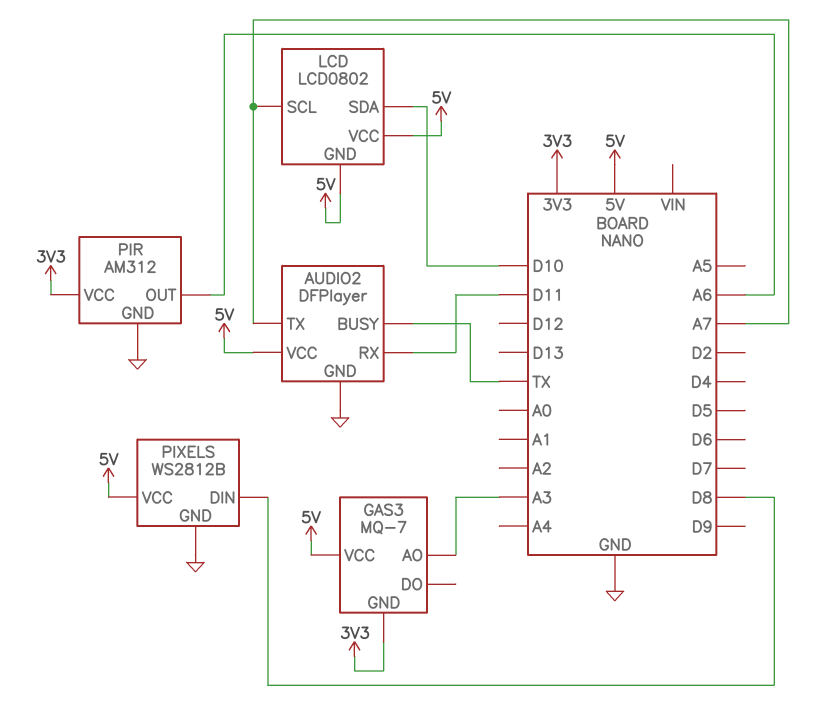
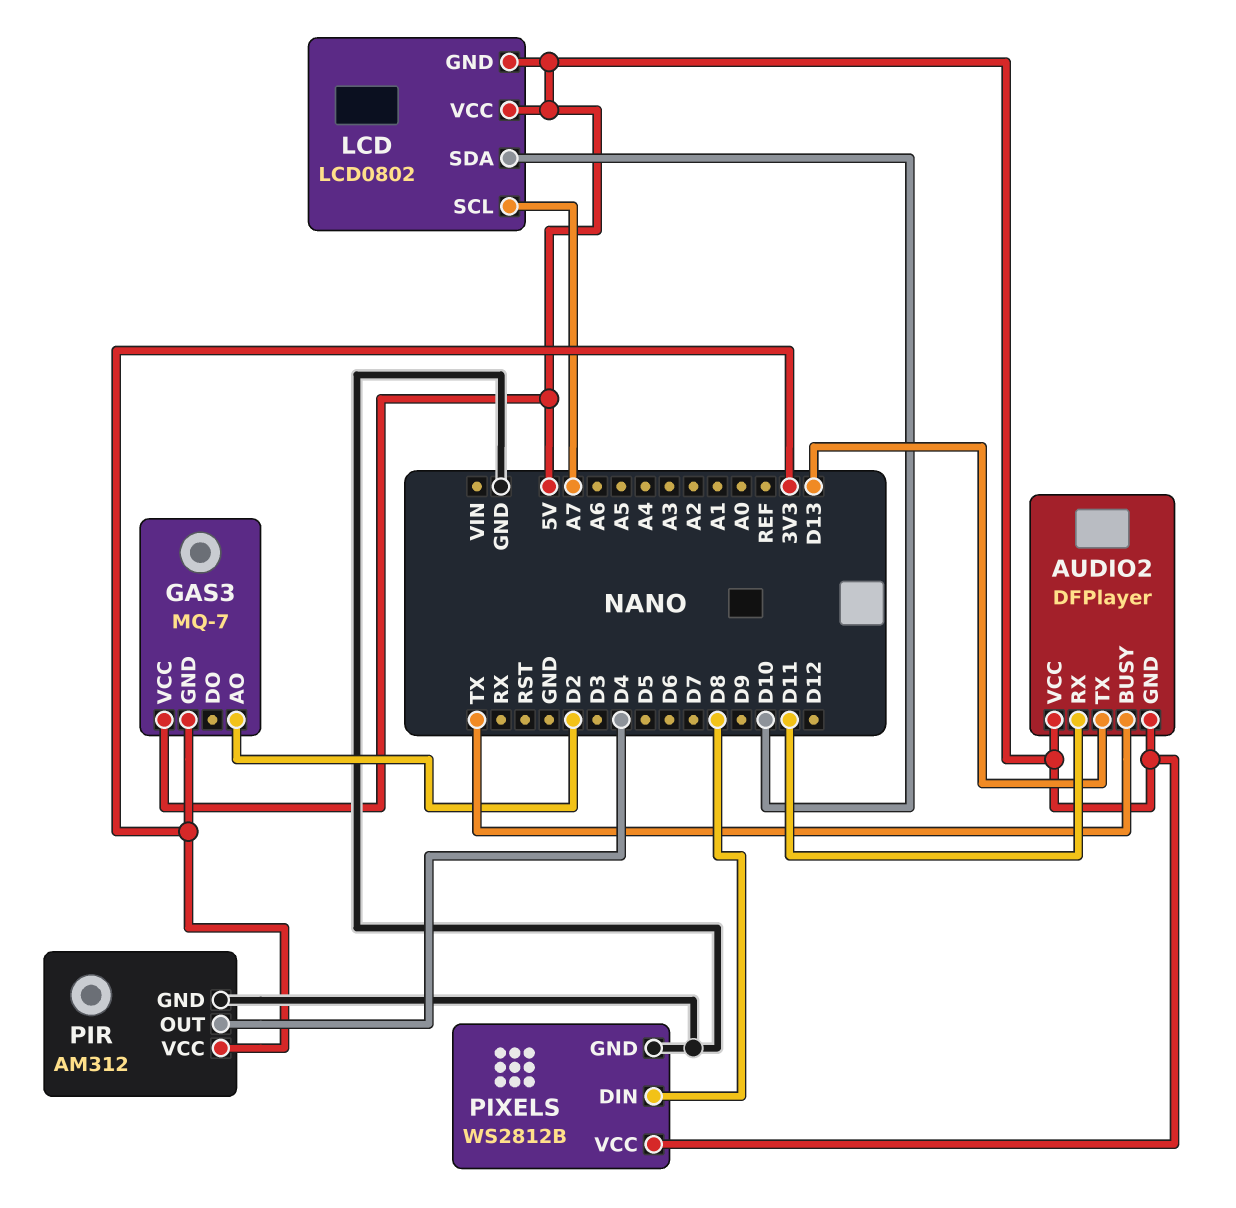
AUDIO2 pin GND: GND -> 5V
AUDIO2 pin TX: A7 -> D13
GAS3 pin AO: A3 -> D2
PIR pin OUT: A6 -> D4

